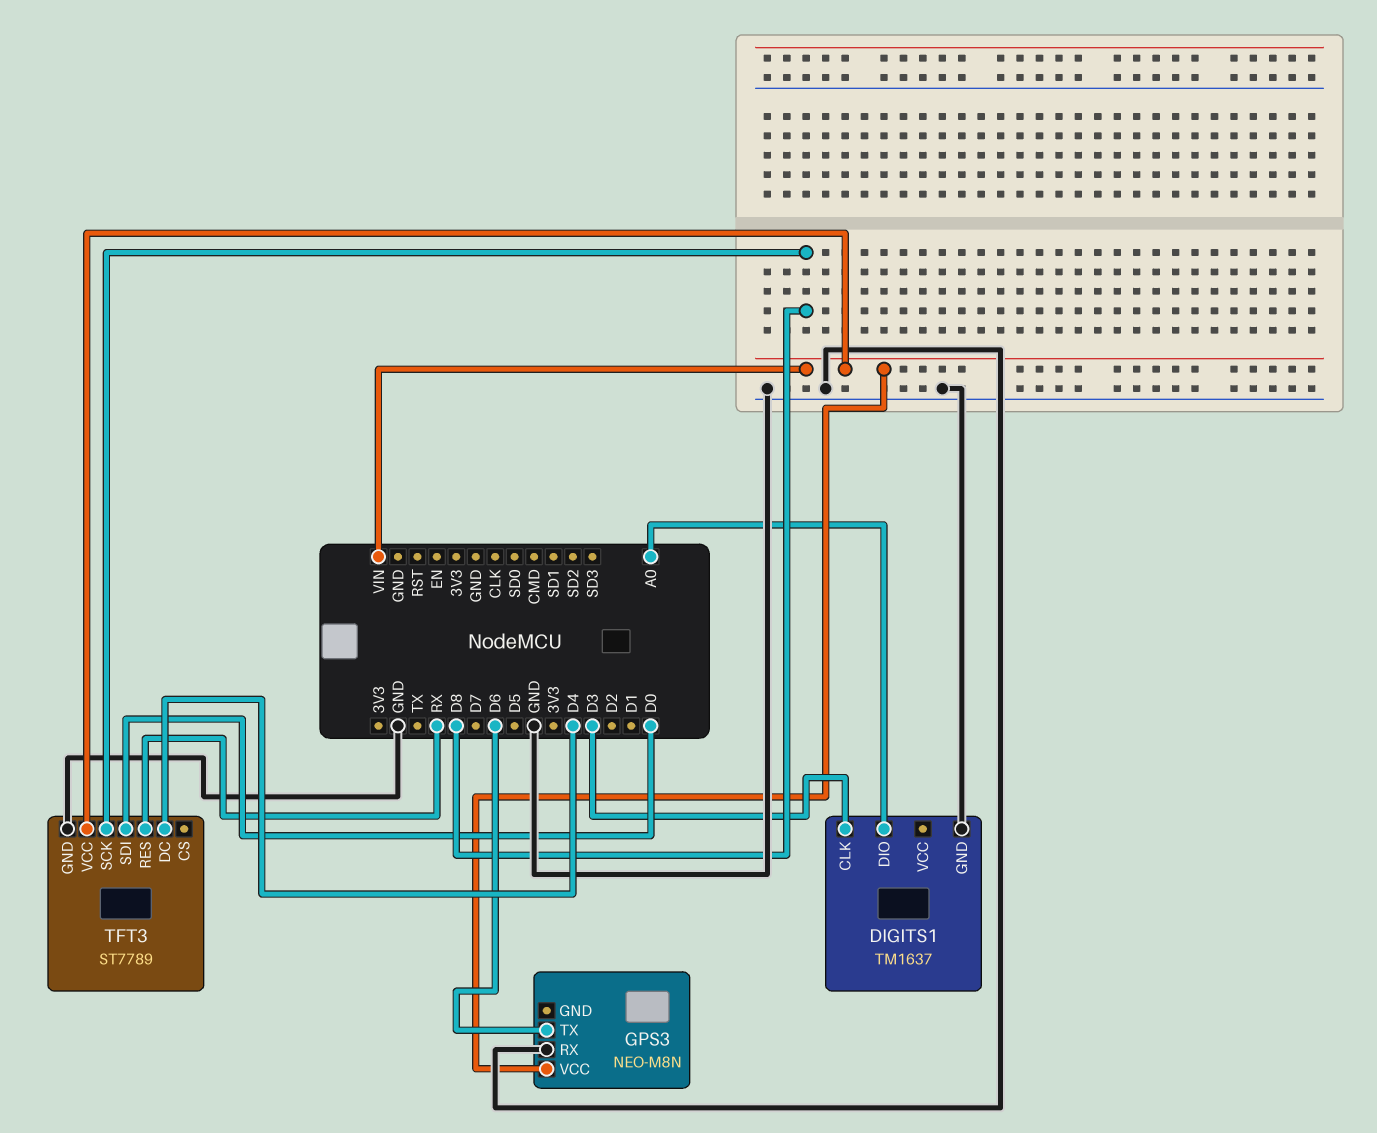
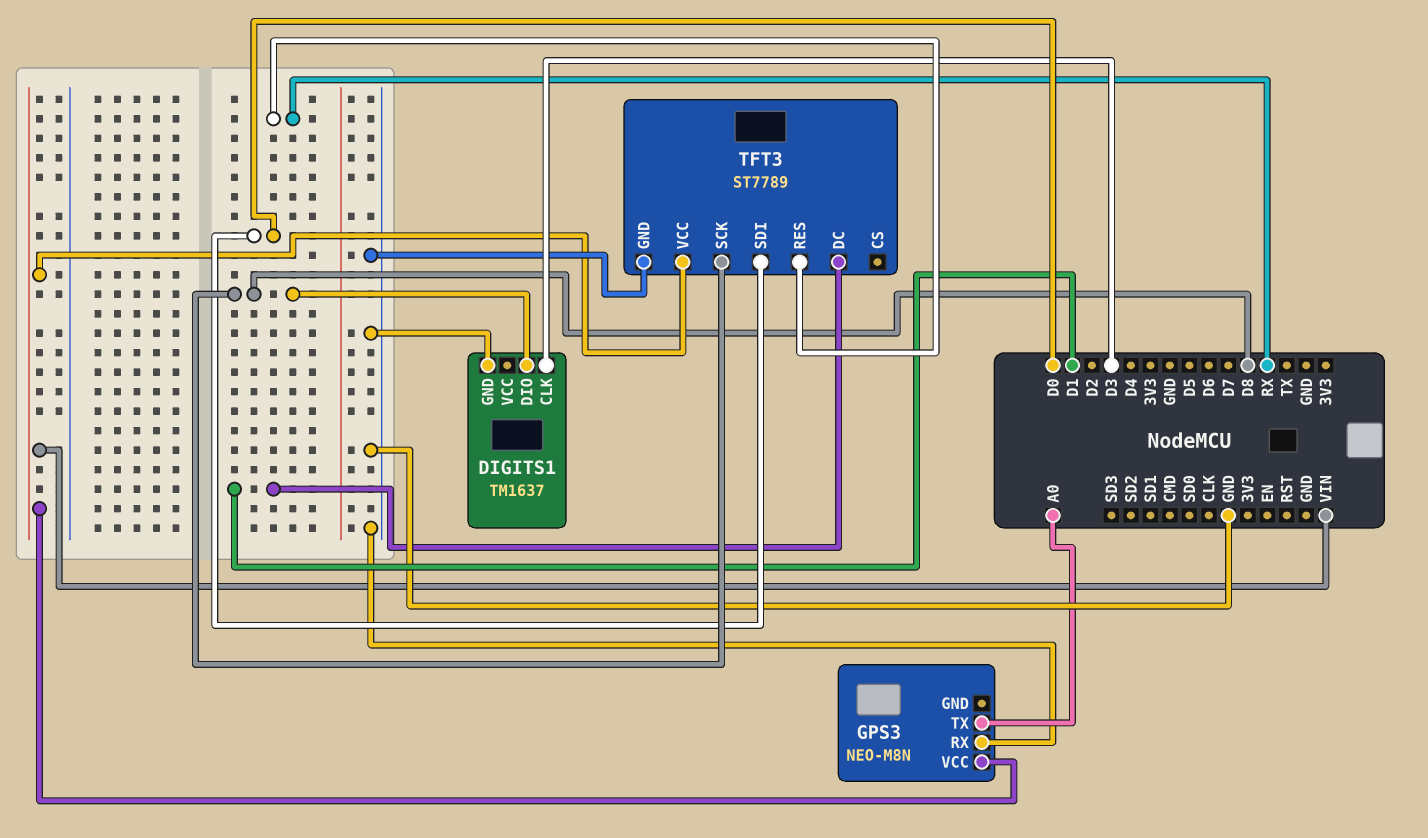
DIGITS1 pin DIO: A0 -> D8
GPS3 pin TX: D6 -> A0
TFT3 pin DC: D4 -> D1

